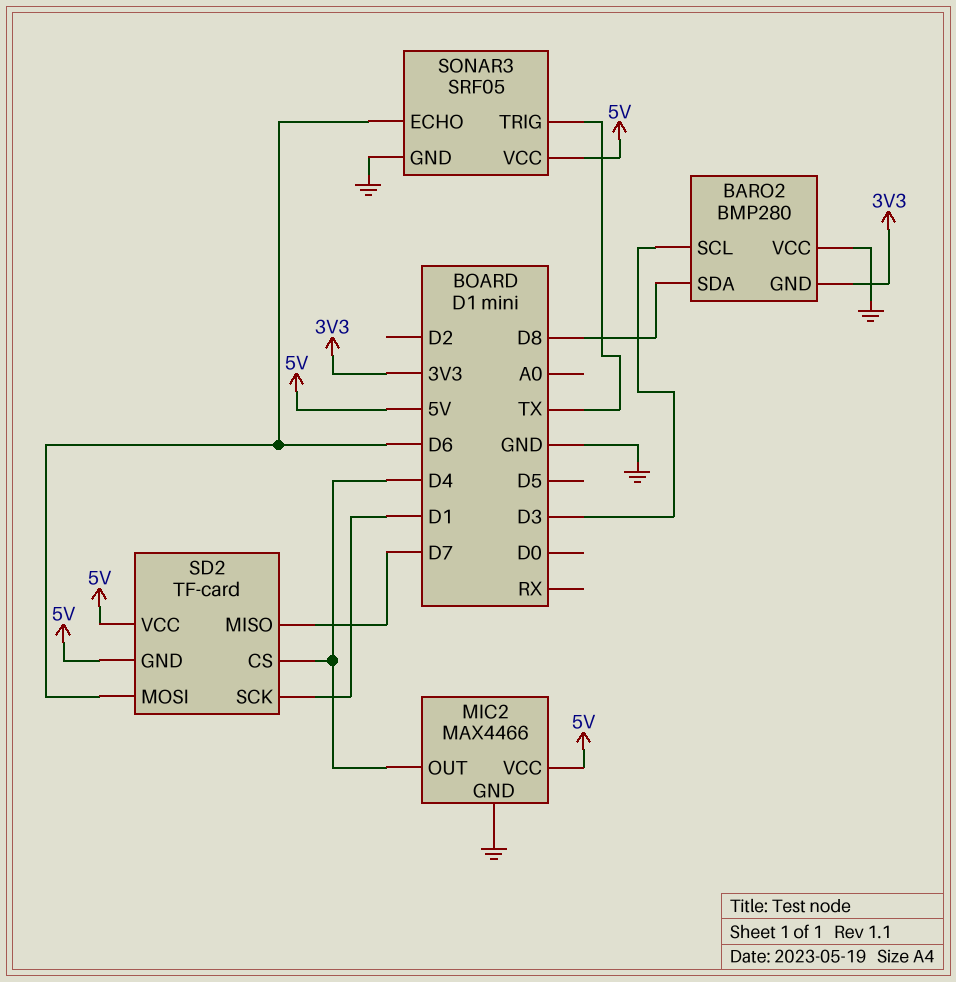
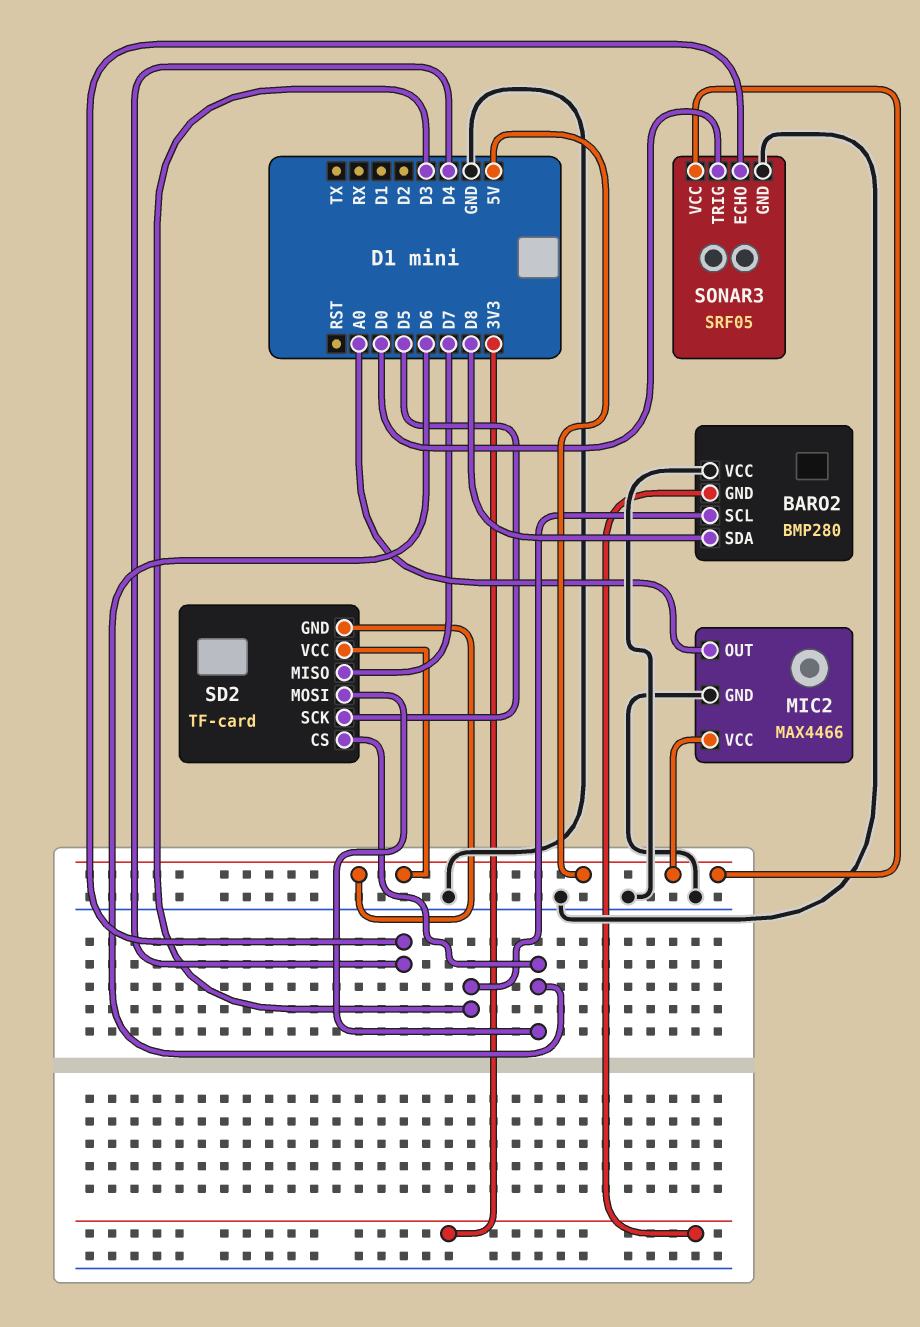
MIC2 pin OUT: D4 -> A0
SD2 pin CS: D4 -> D6
SD2 pin SCK: D1 -> D5
SONAR3 pin ECHO: D6 -> D4
SONAR3 pin TRIG: TX -> D0

